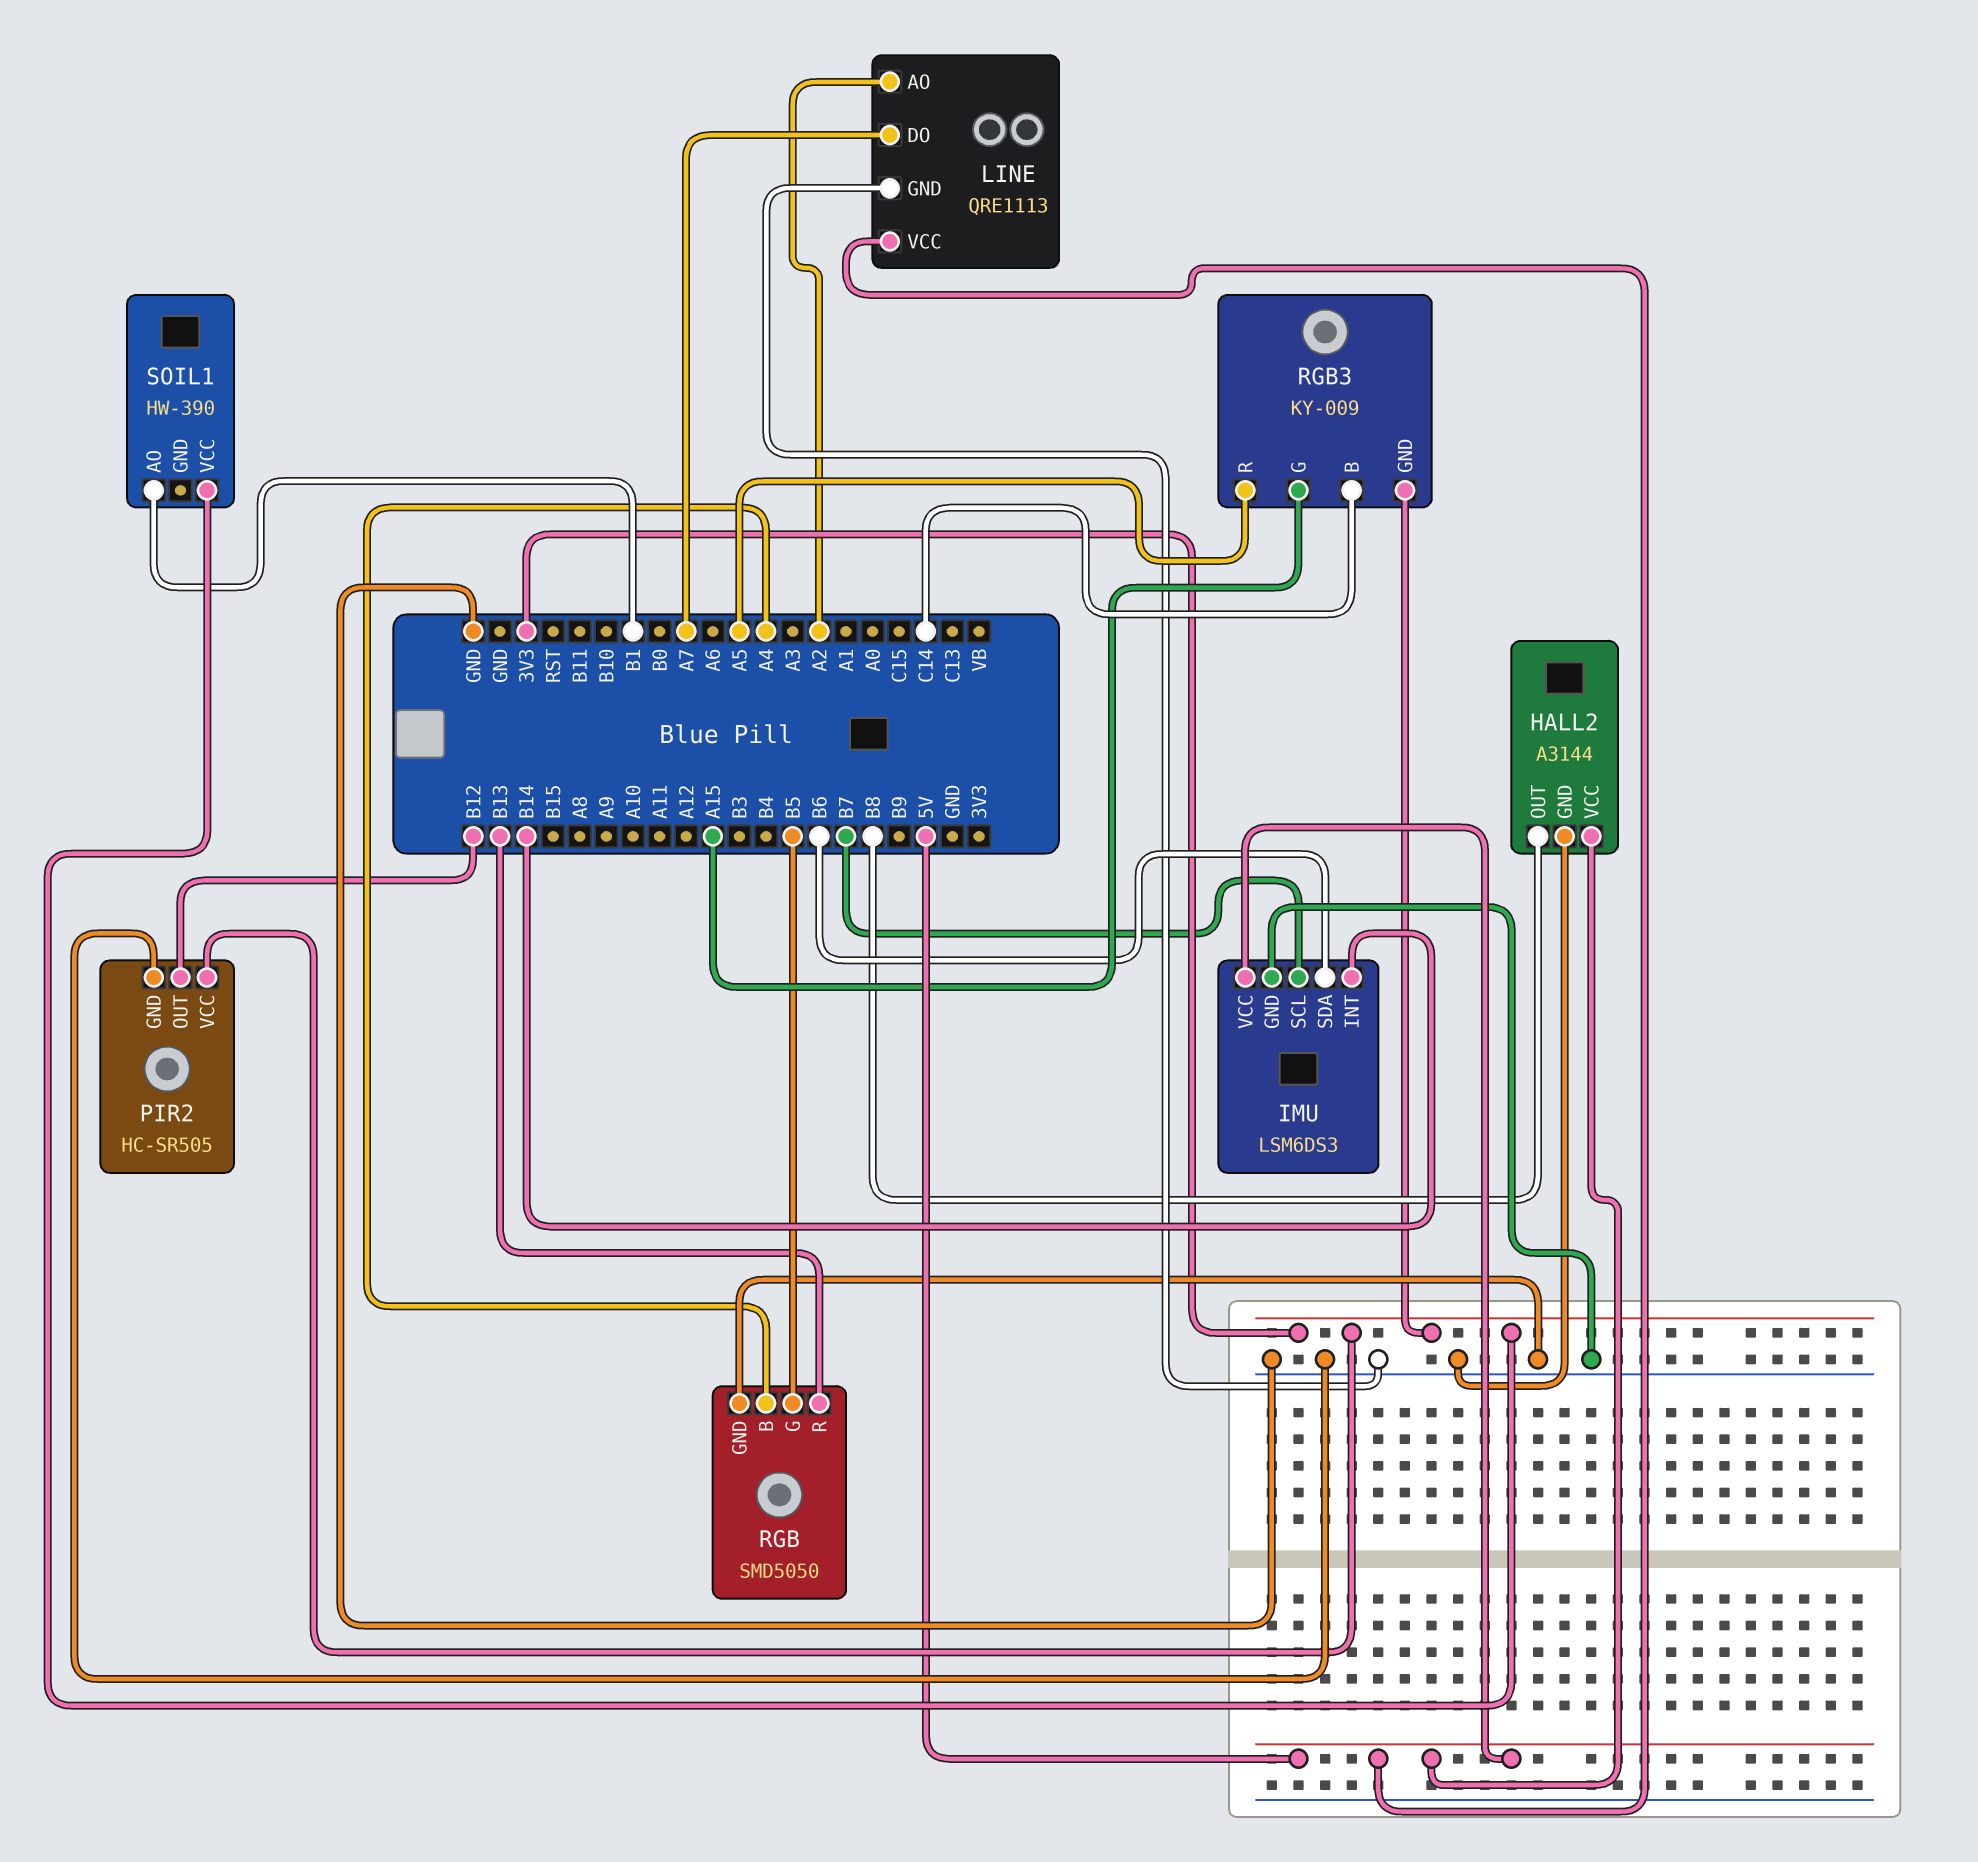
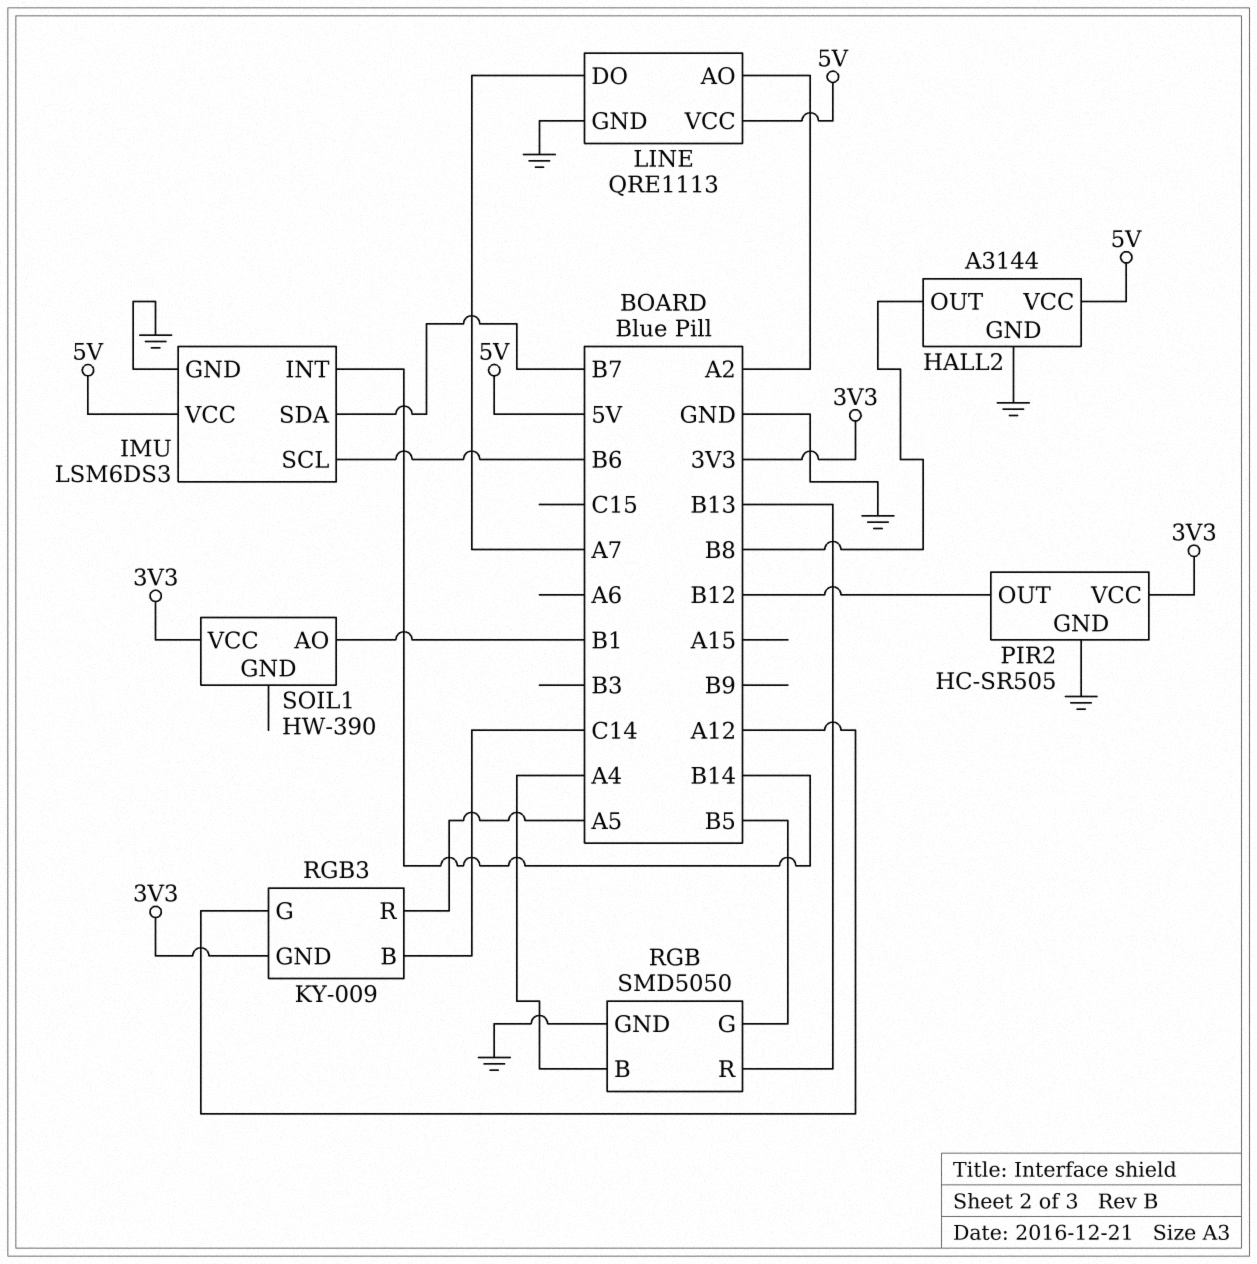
IMU pin SCL: B7 -> B6
IMU pin SDA: B6 -> B7
RGB3 pin G: A15 -> A12

